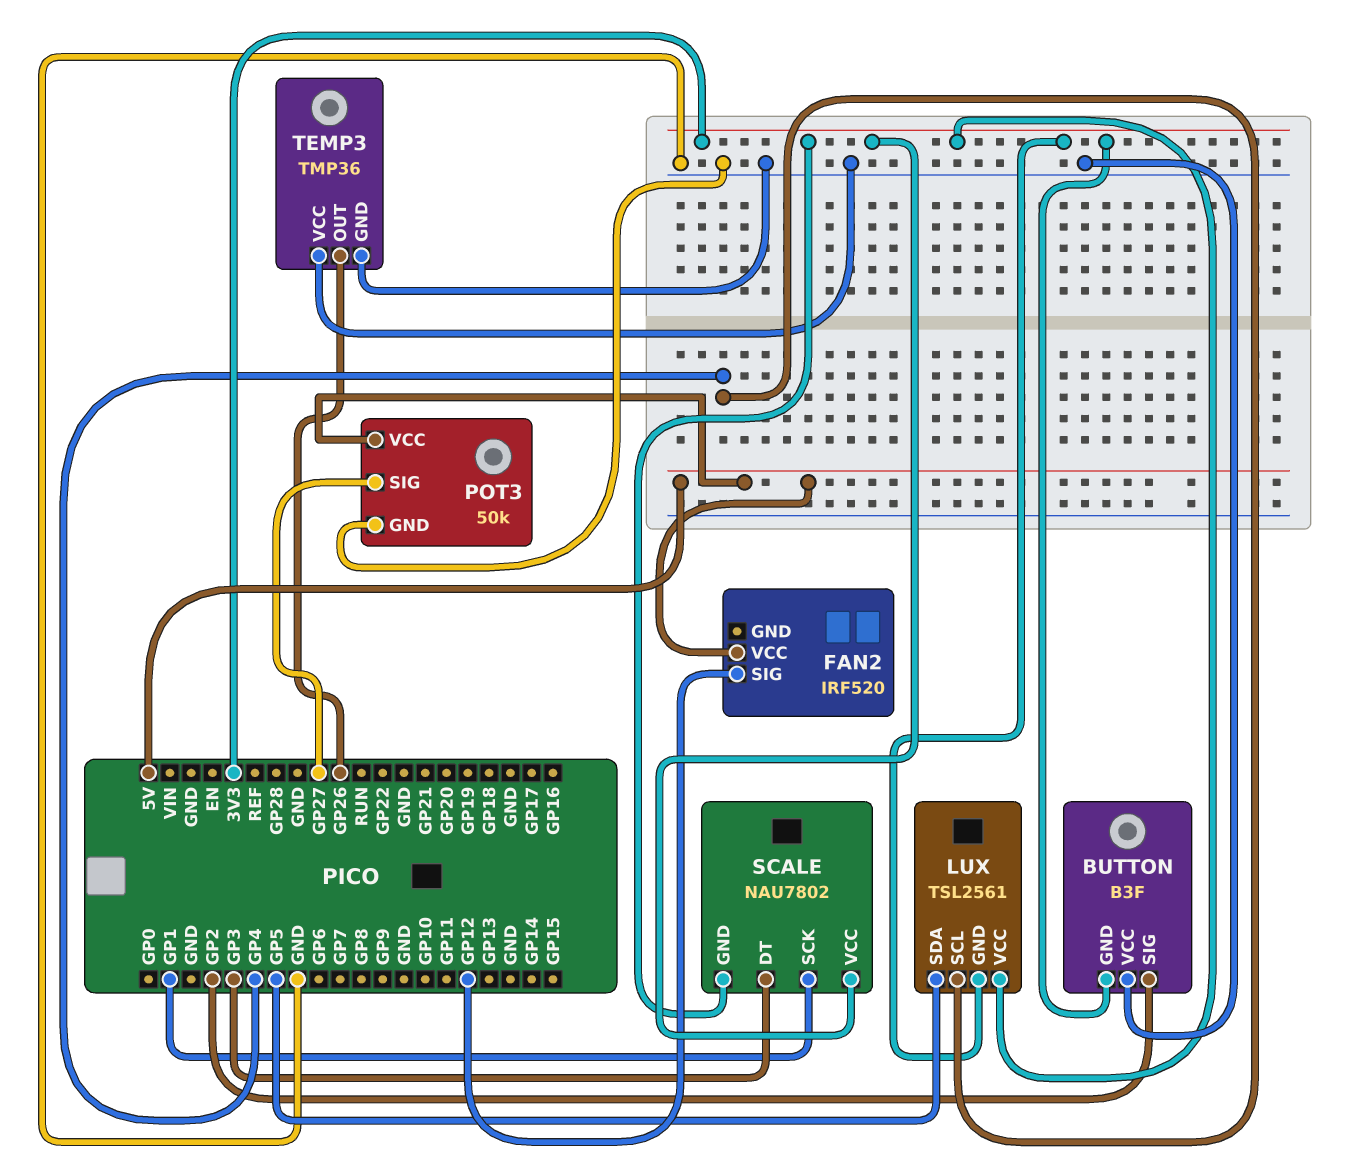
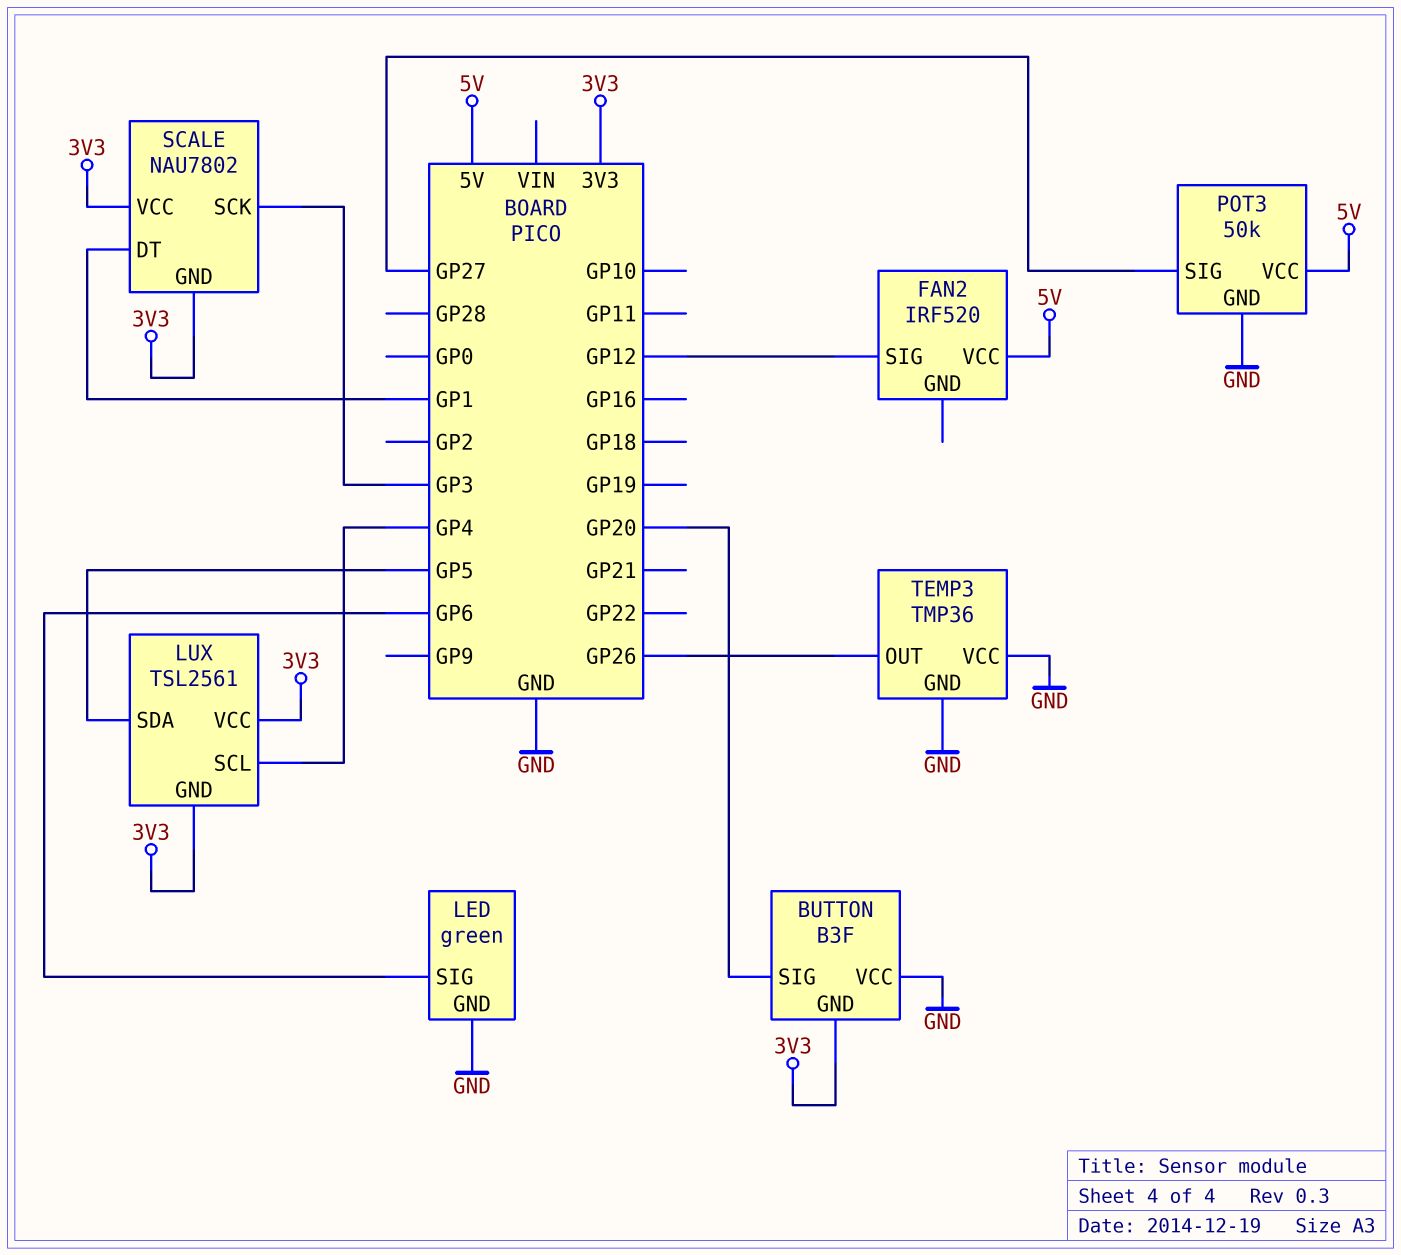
BUTTON pin SIG: GP2 -> GP20
LED: none -> green
LED pin GND: none -> GND
LED pin SIG: none -> GP6
SCALE pin DT: GP3 -> GP1
SCALE pin SCK: GP1 -> GP3

